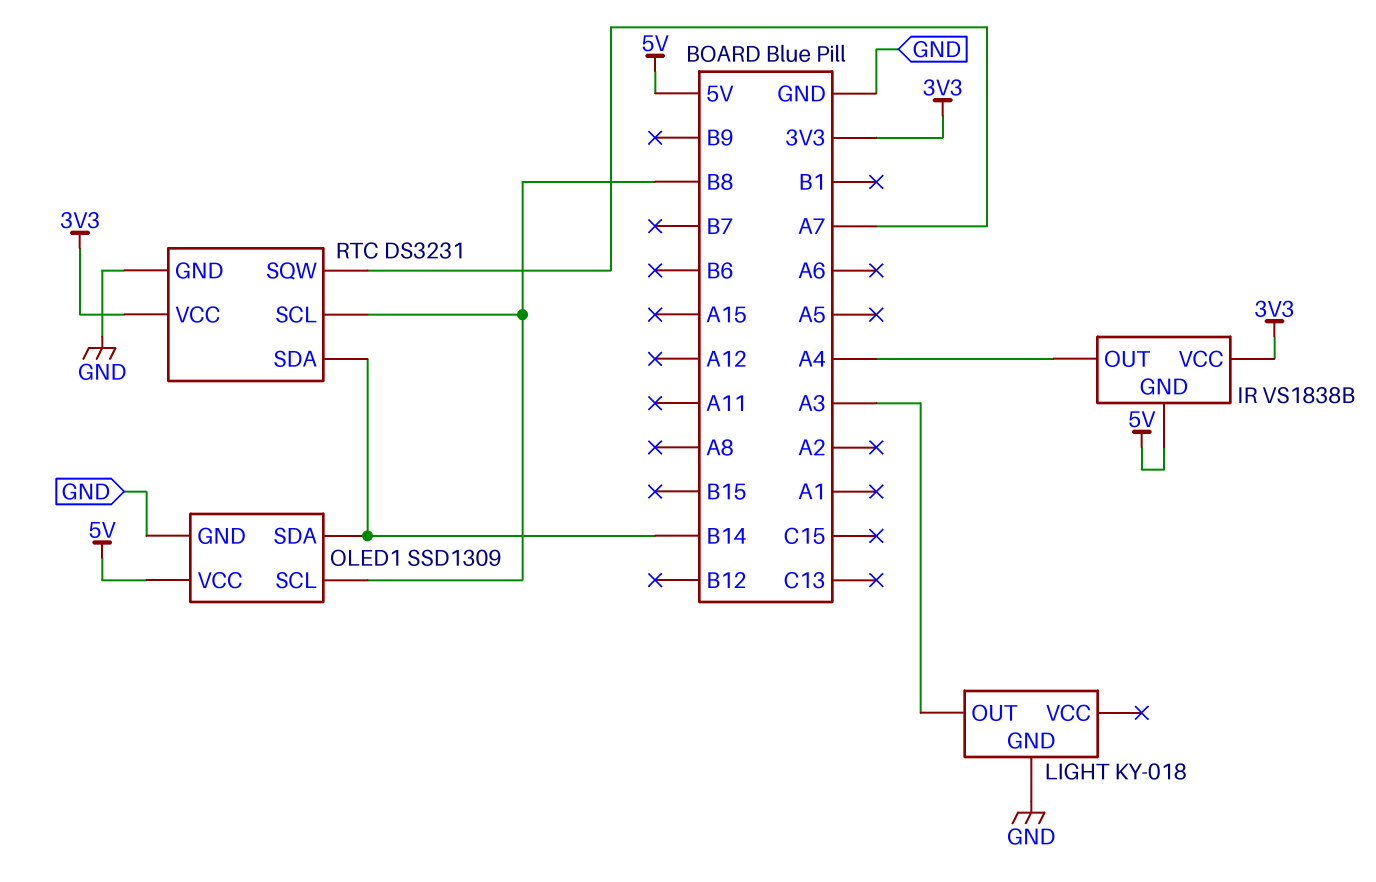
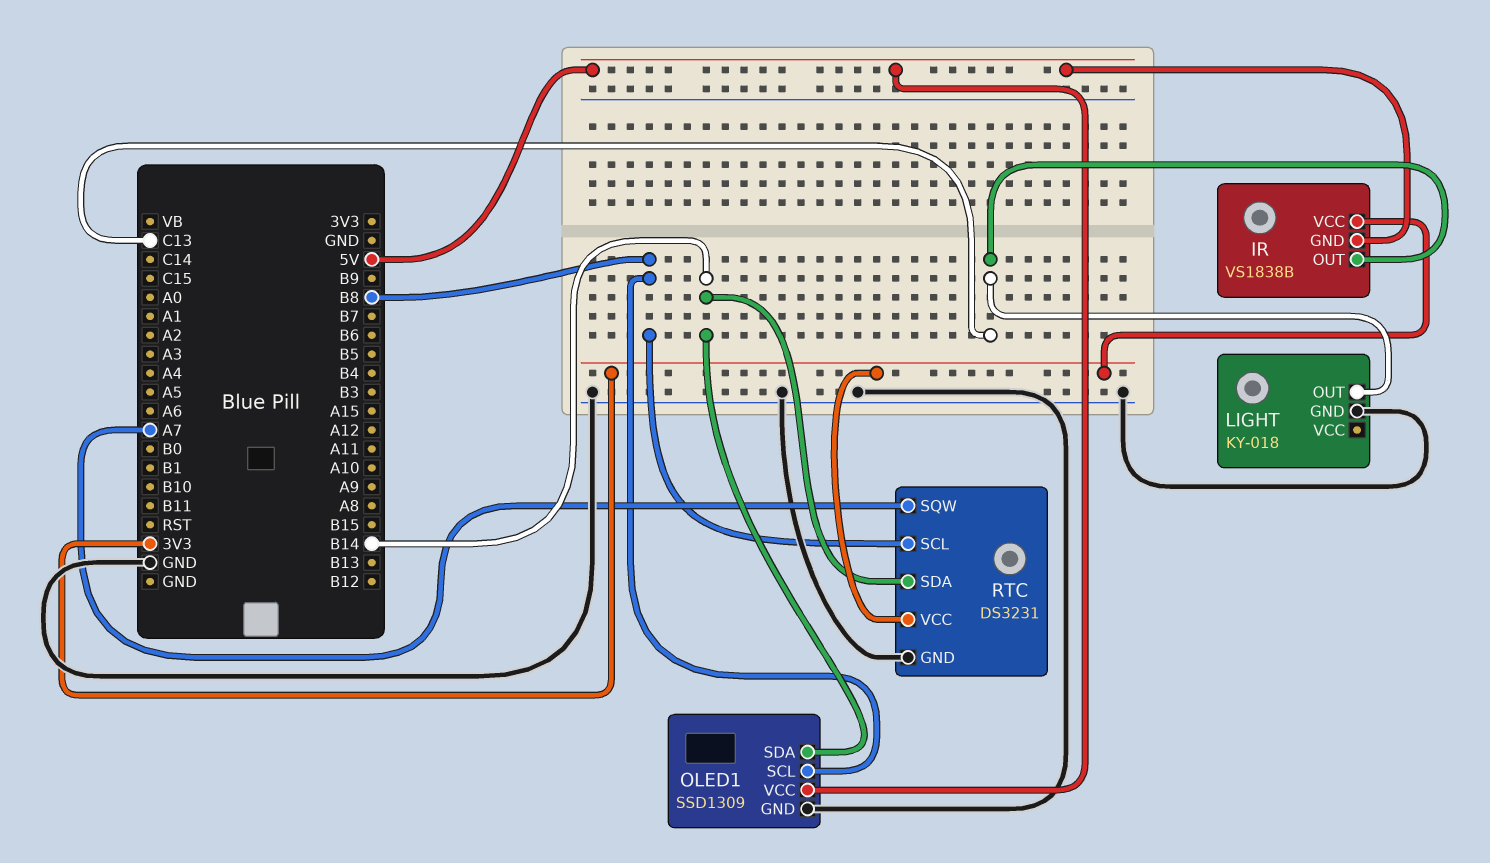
IR pin OUT: A4 -> C13
LIGHT pin OUT: A3 -> C13

